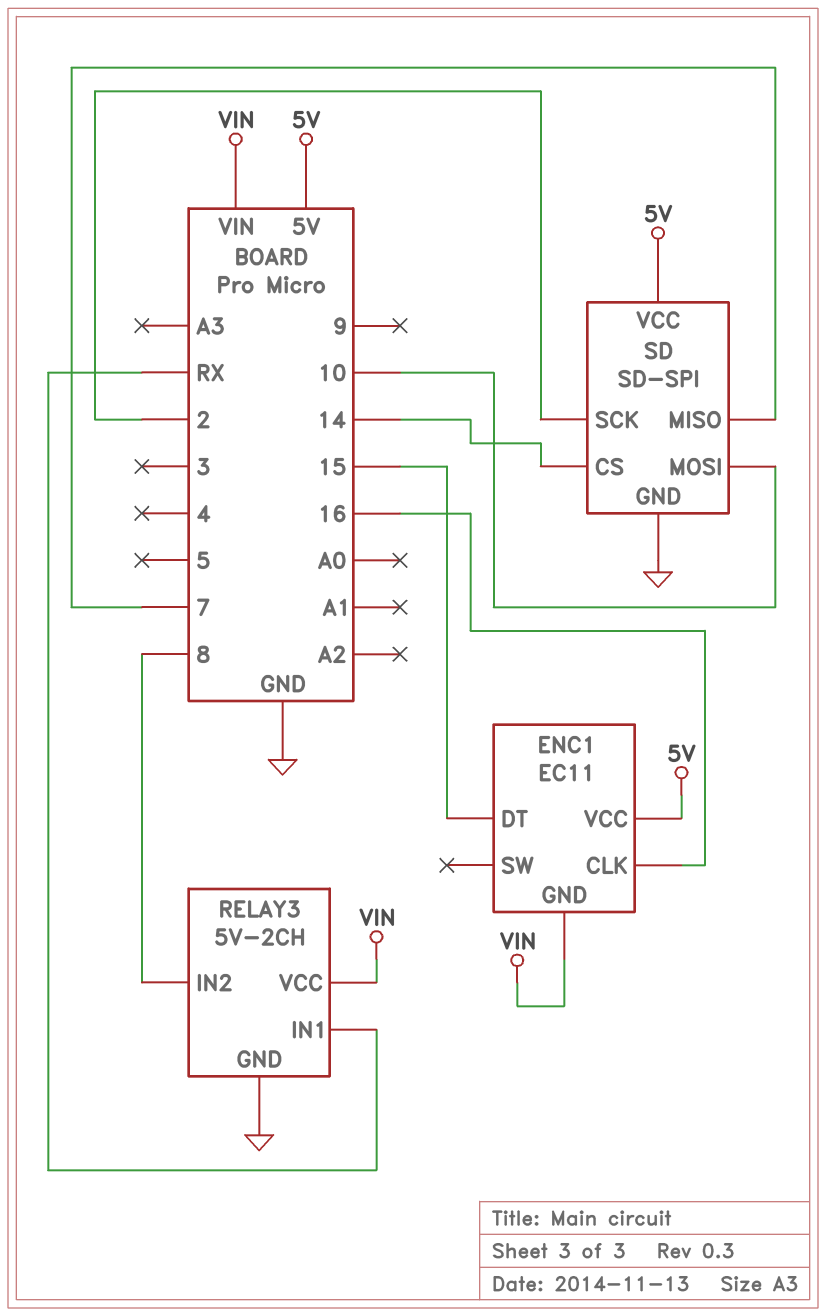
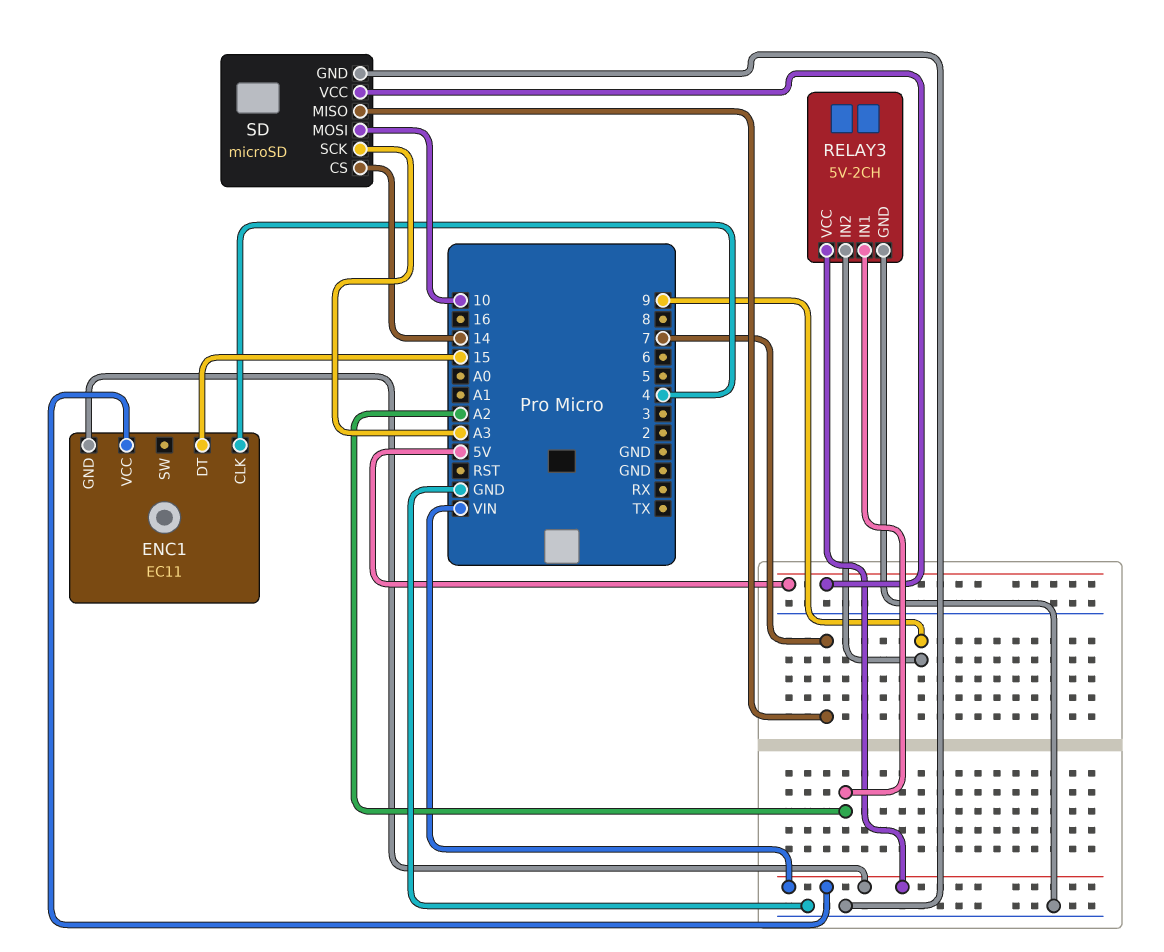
ENC1 pin CLK: 16 -> 4
ENC1 pin VCC: 5V -> VIN
RELAY3 pin IN1: RX -> A2
RELAY3 pin IN2: 8 -> 9
SD: SD-SPI -> microSD
SD pin SCK: 2 -> A3

